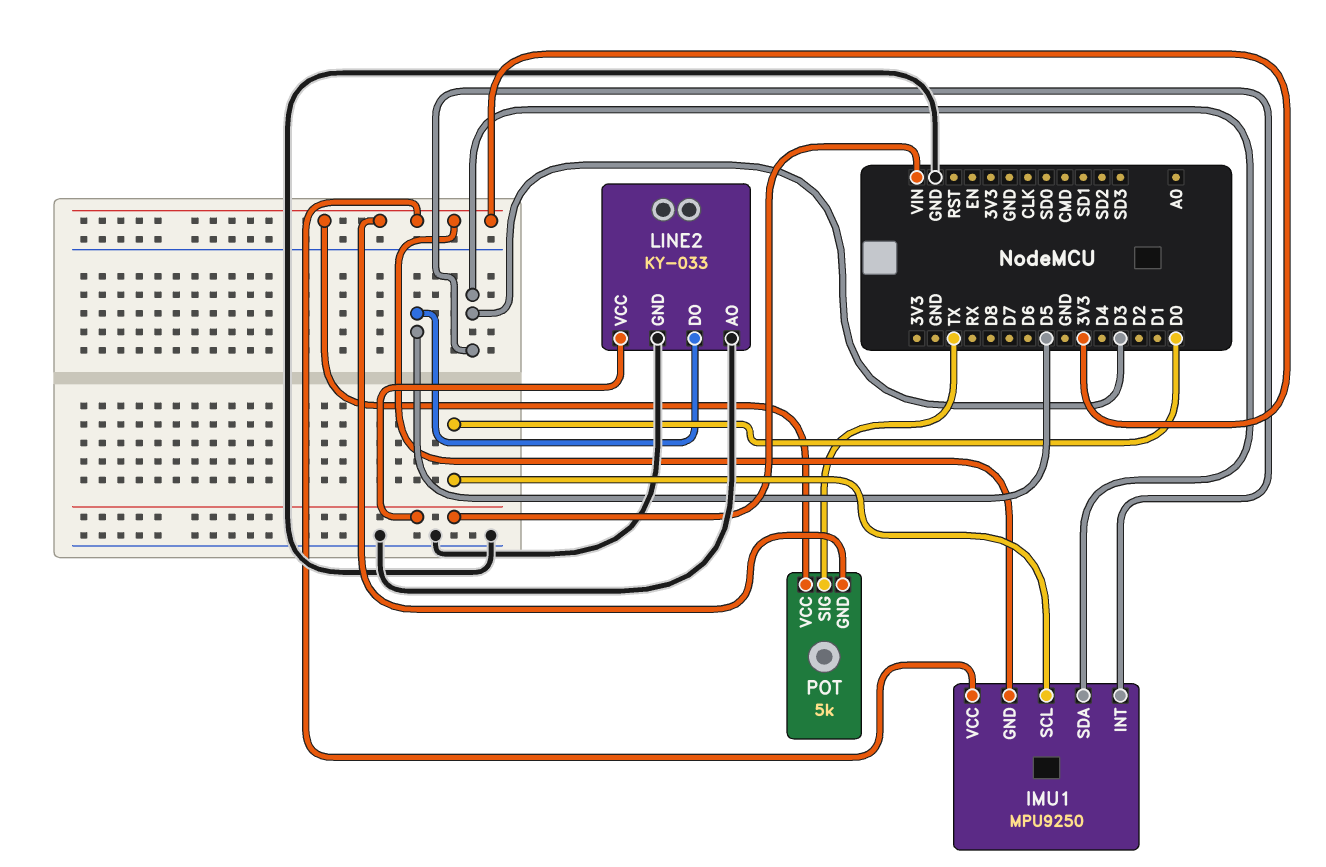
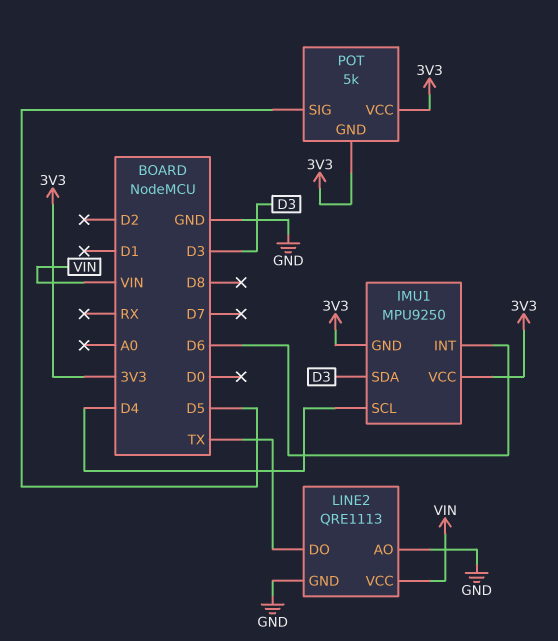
IMU1 pin INT: D3 -> D6
IMU1 pin SCL: D0 -> D4
LINE2: KY-033 -> QRE1113
LINE2 pin DO: D5 -> TX
POT pin SIG: TX -> D5

